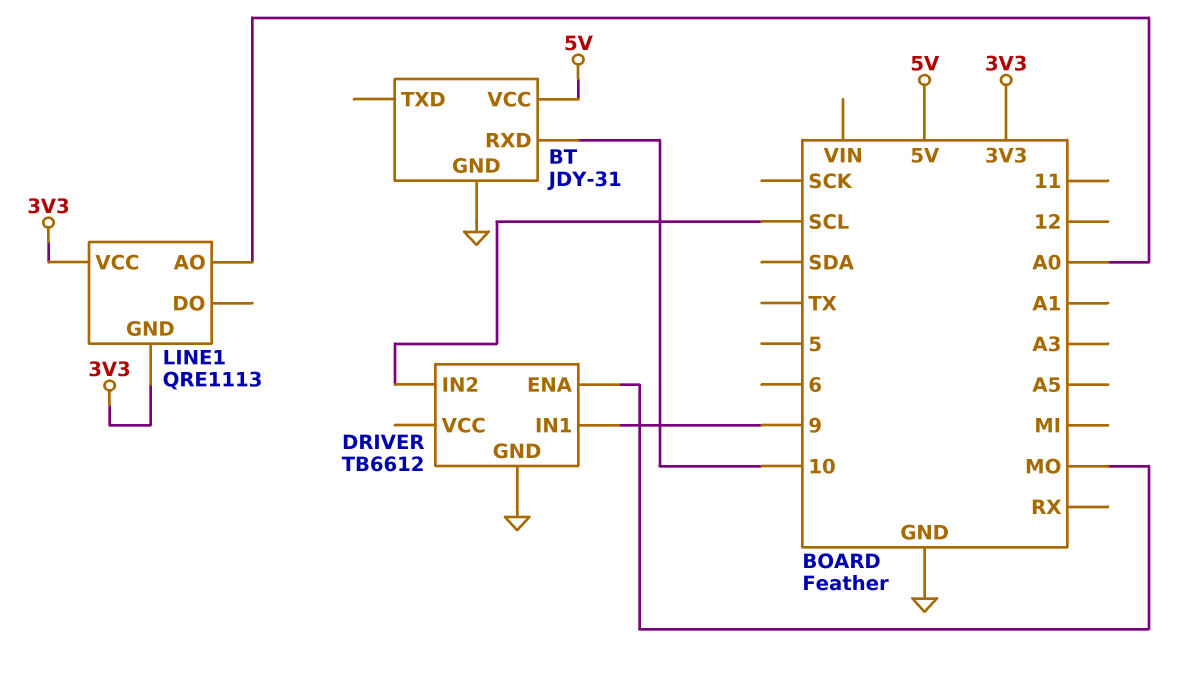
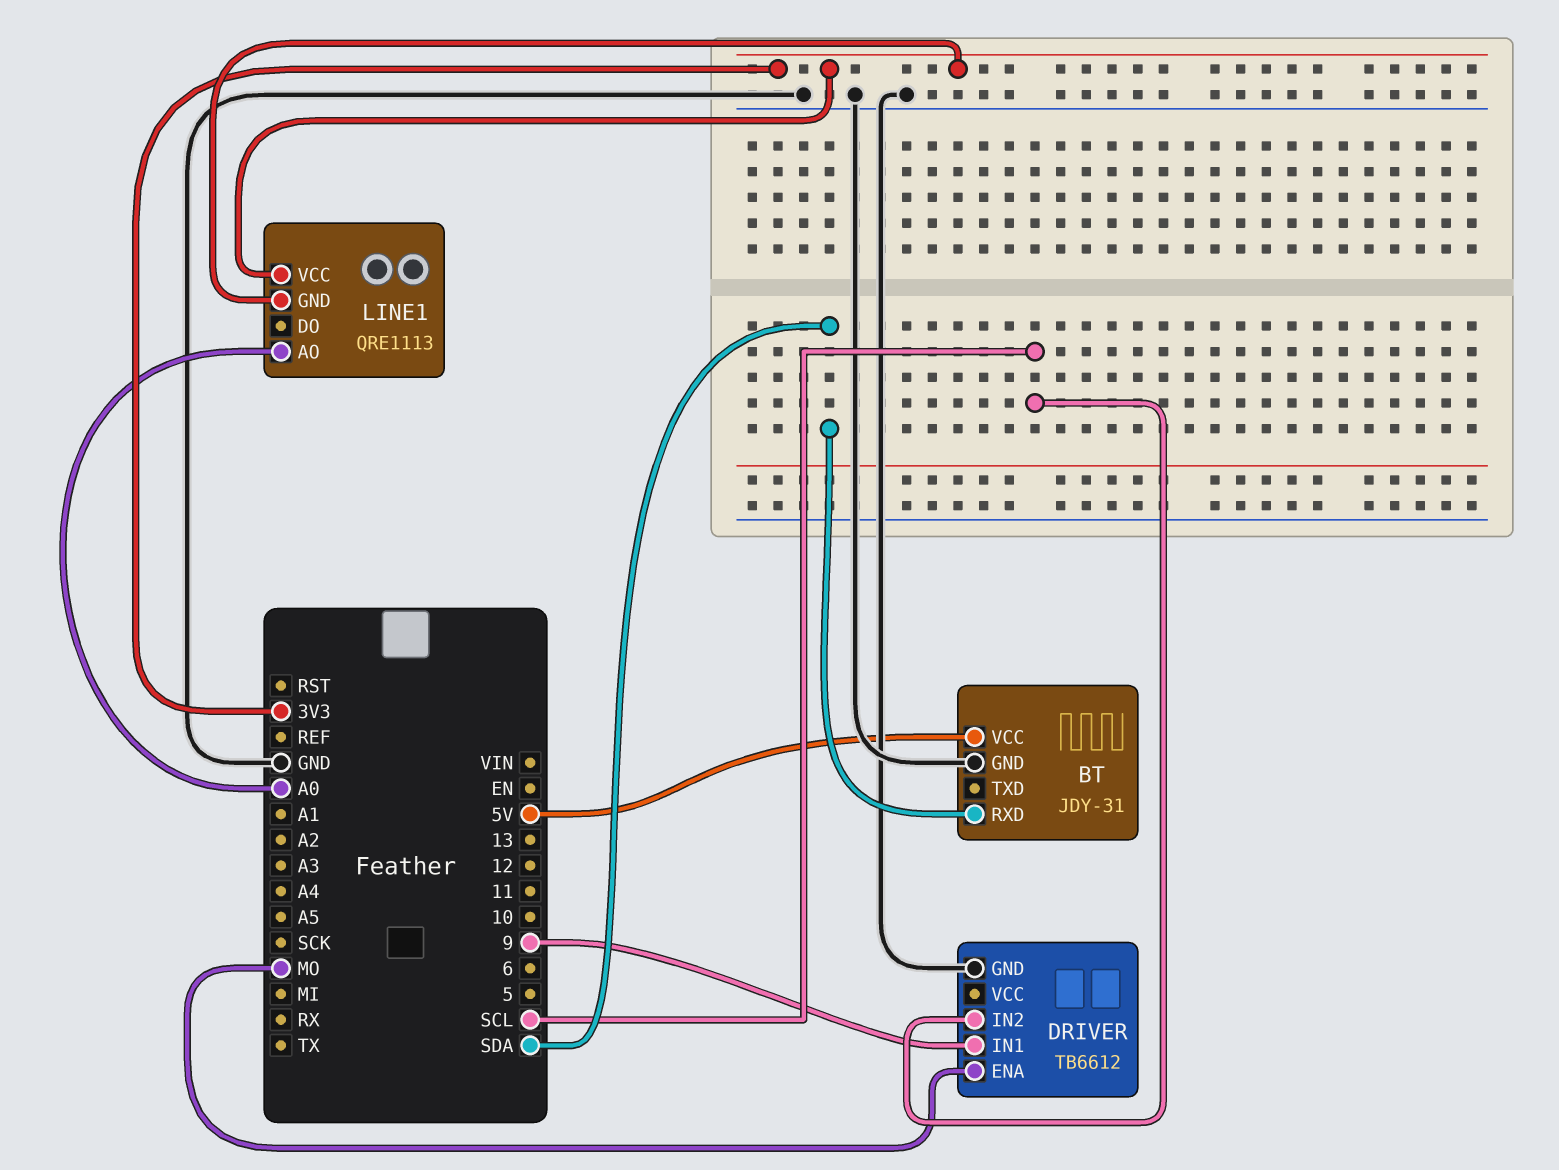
BT pin RXD: 10 -> SDA

